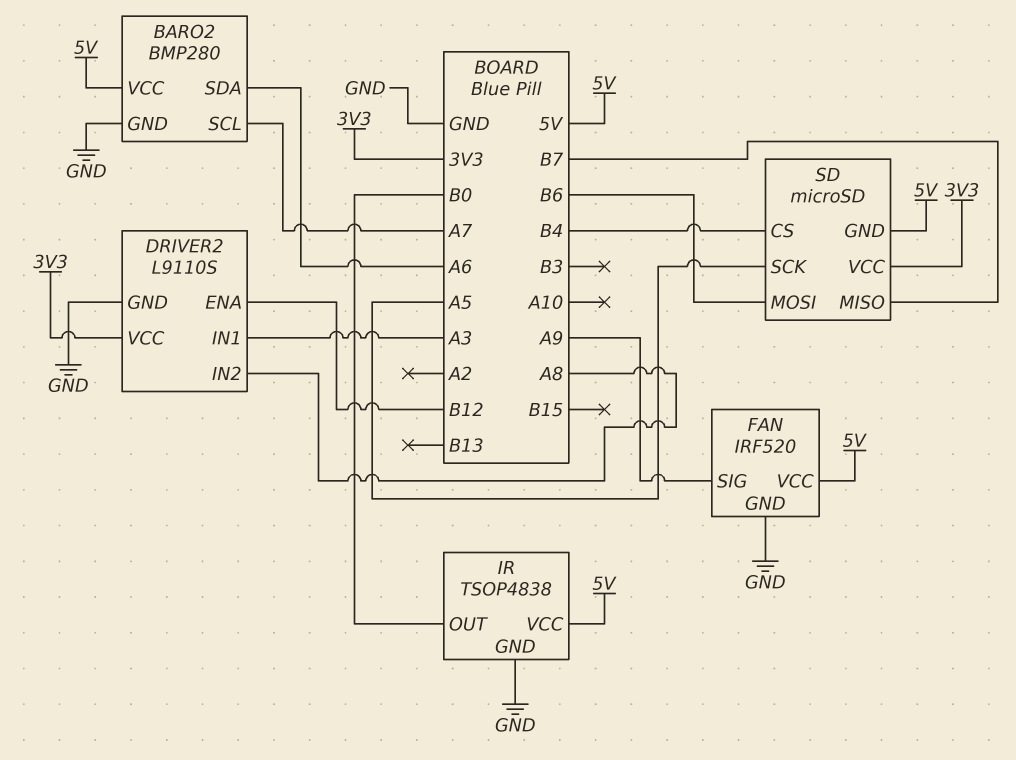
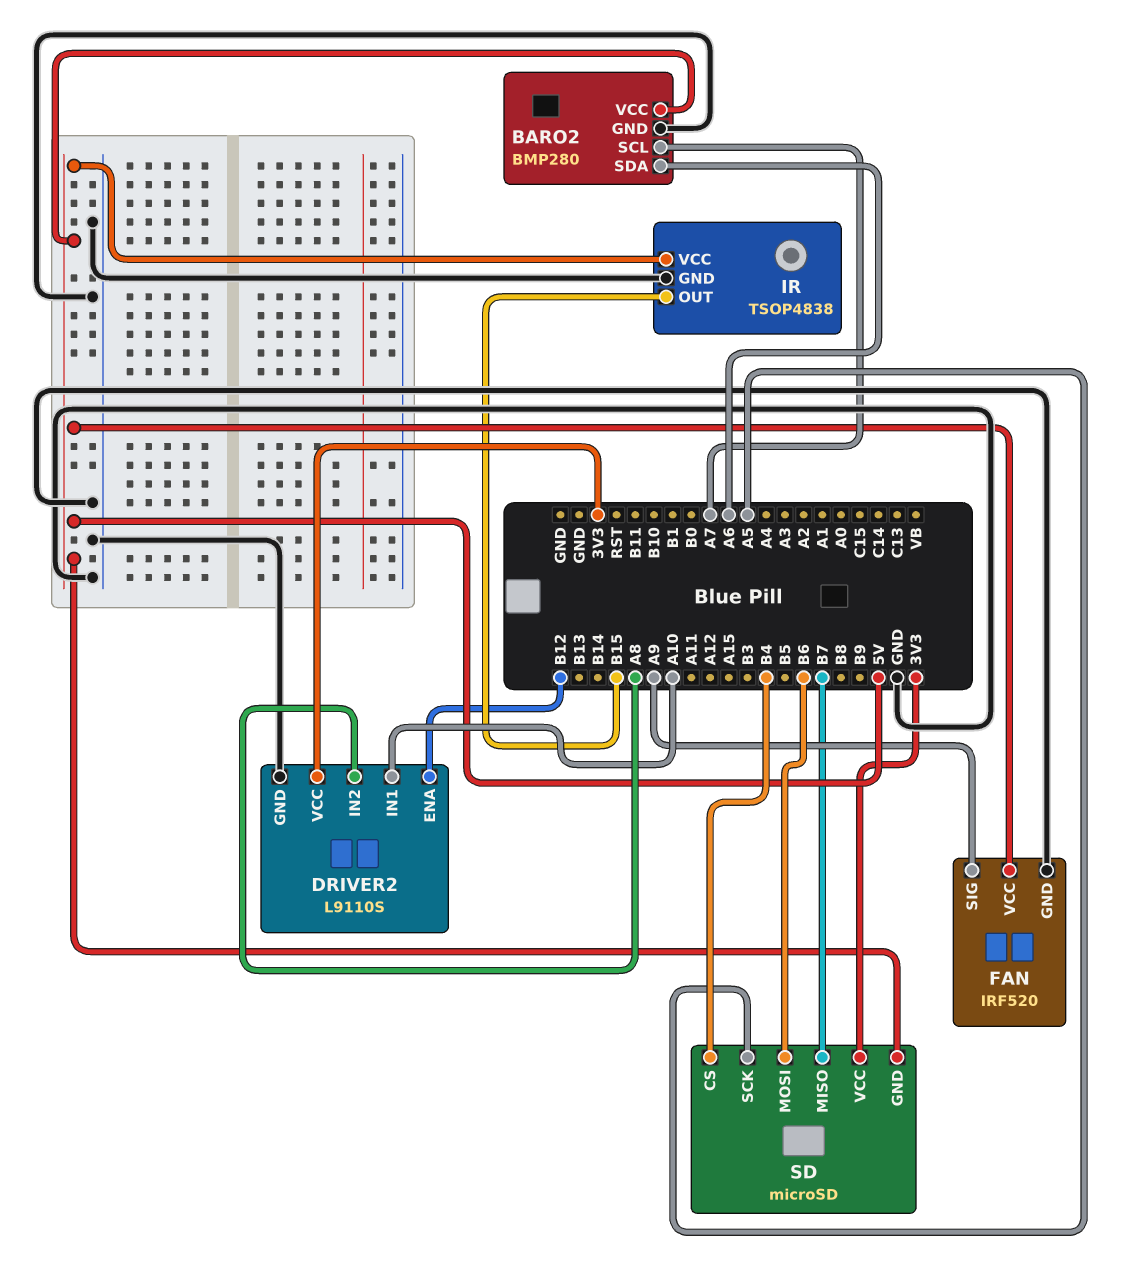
DRIVER2 pin IN1: A3 -> A10
IR pin OUT: B0 -> B15

